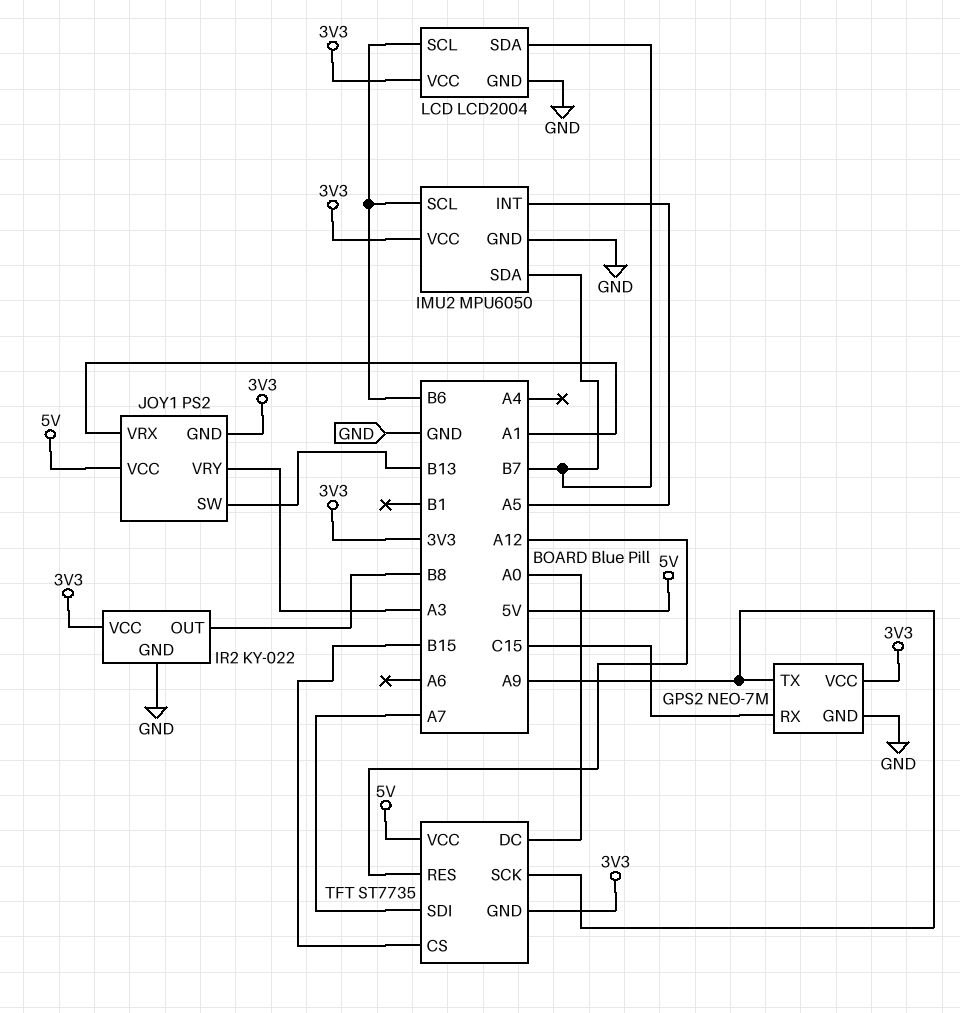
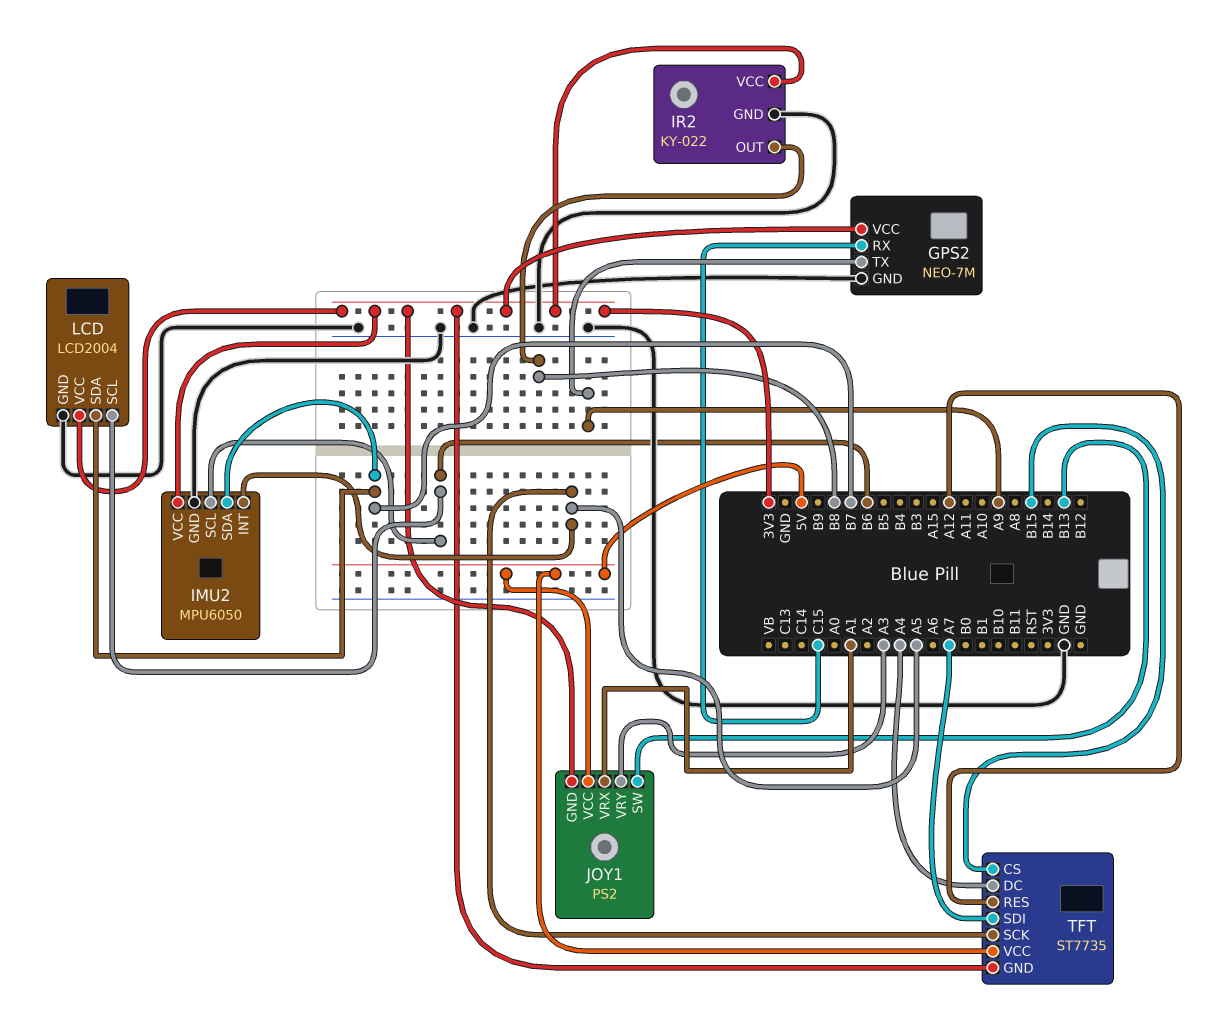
TFT pin DC: A0 -> A4
TFT pin SCK: A9 -> A5

